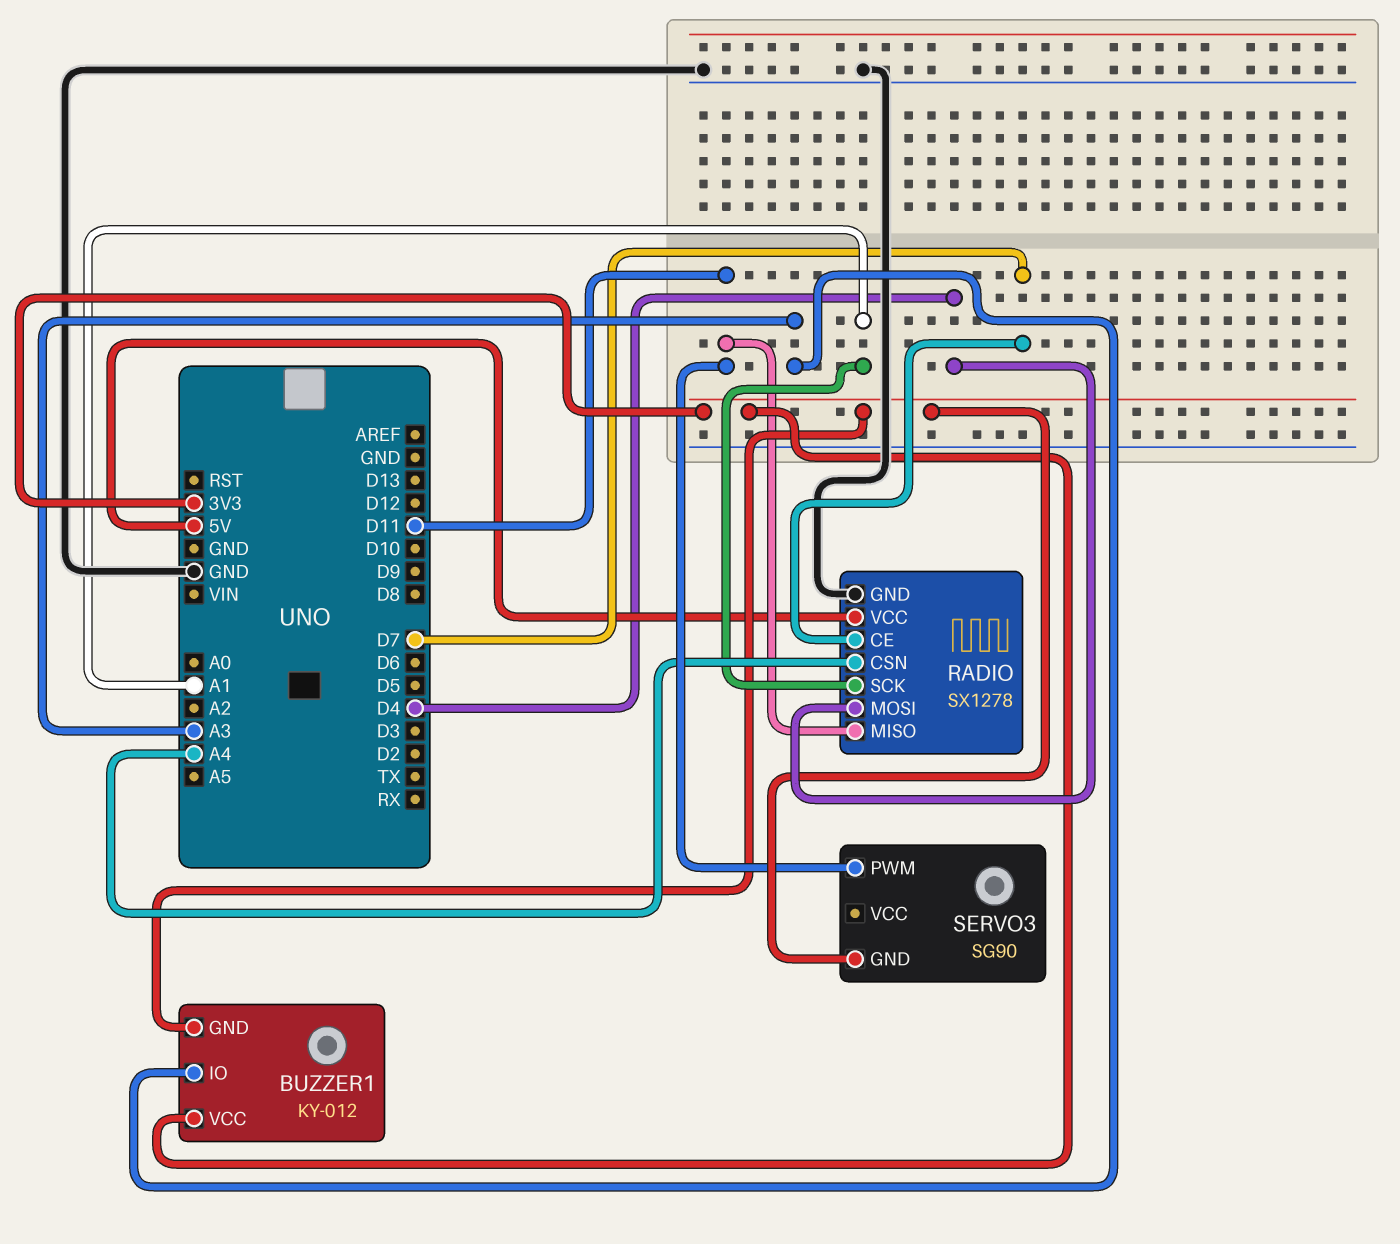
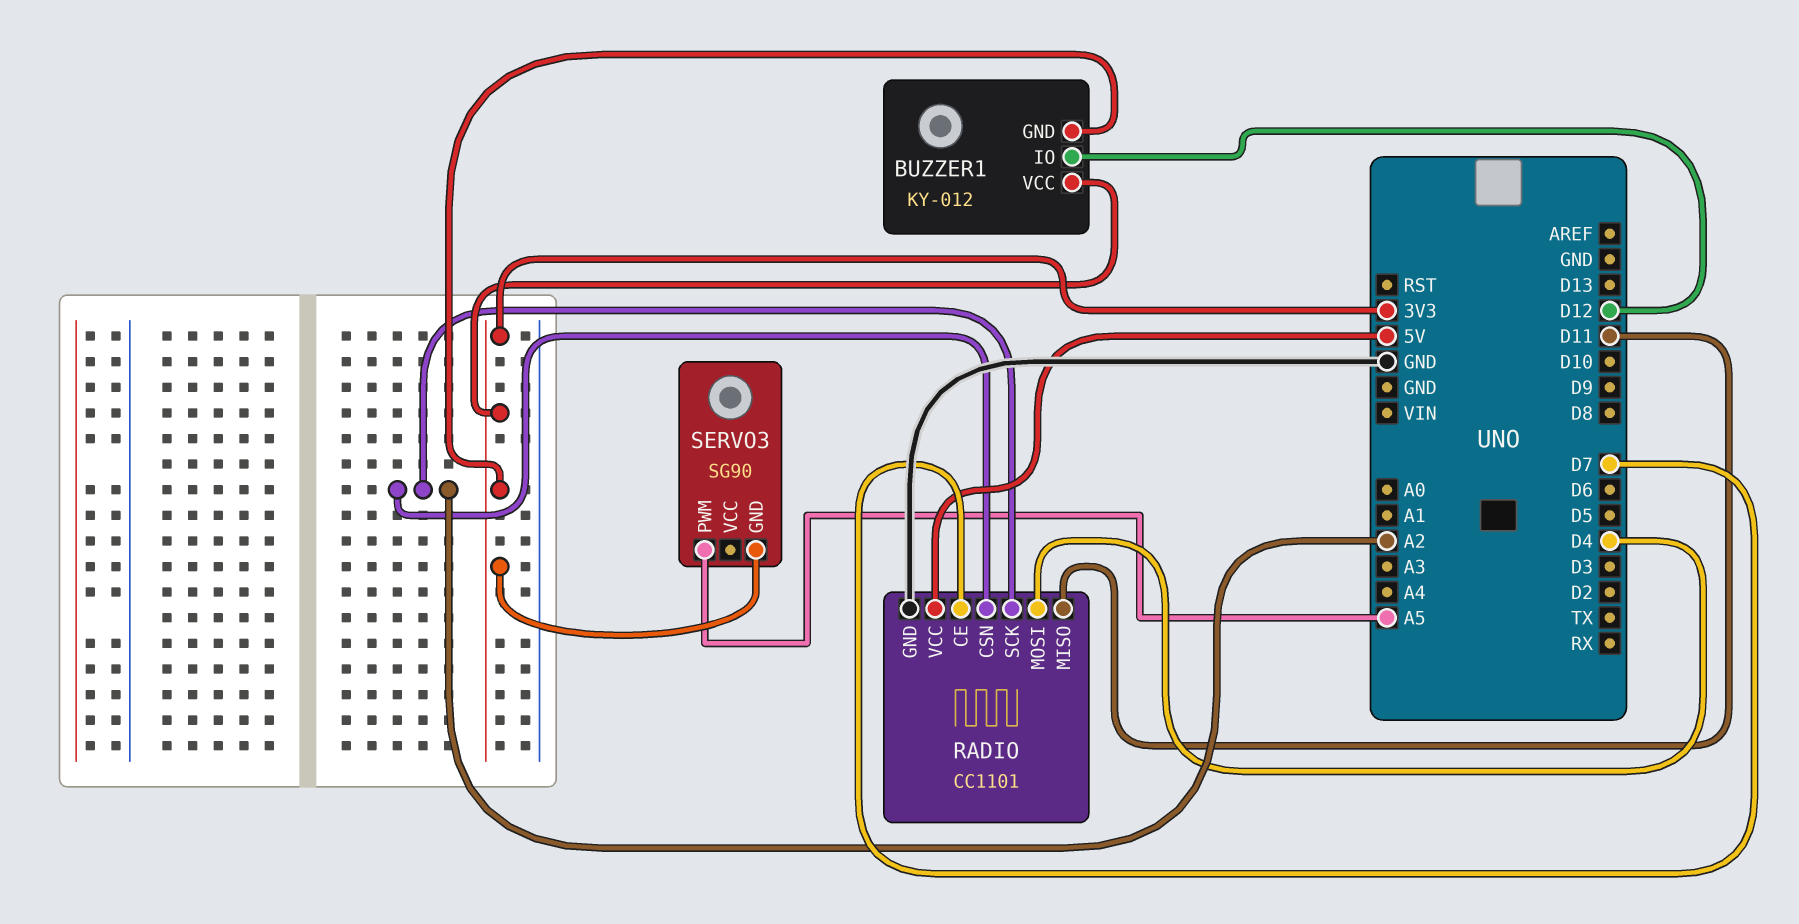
BUZZER1 pin IO: A3 -> D12
RADIO: SX1278 -> CC1101
RADIO pin CSN: A4 -> A2
RADIO pin SCK: A1 -> A2
SERVO3 pin PWM: D11 -> A5

